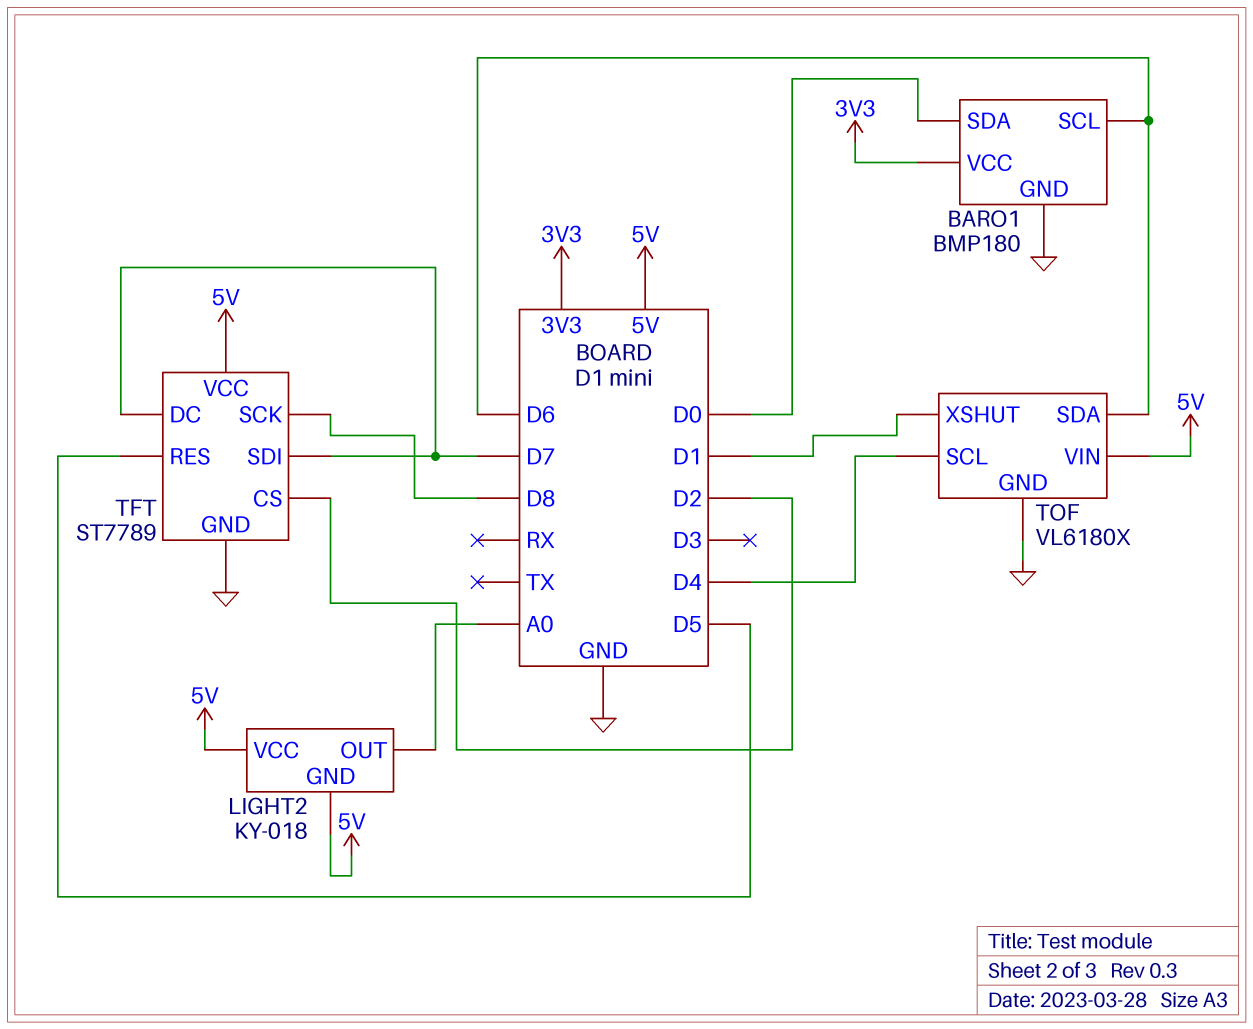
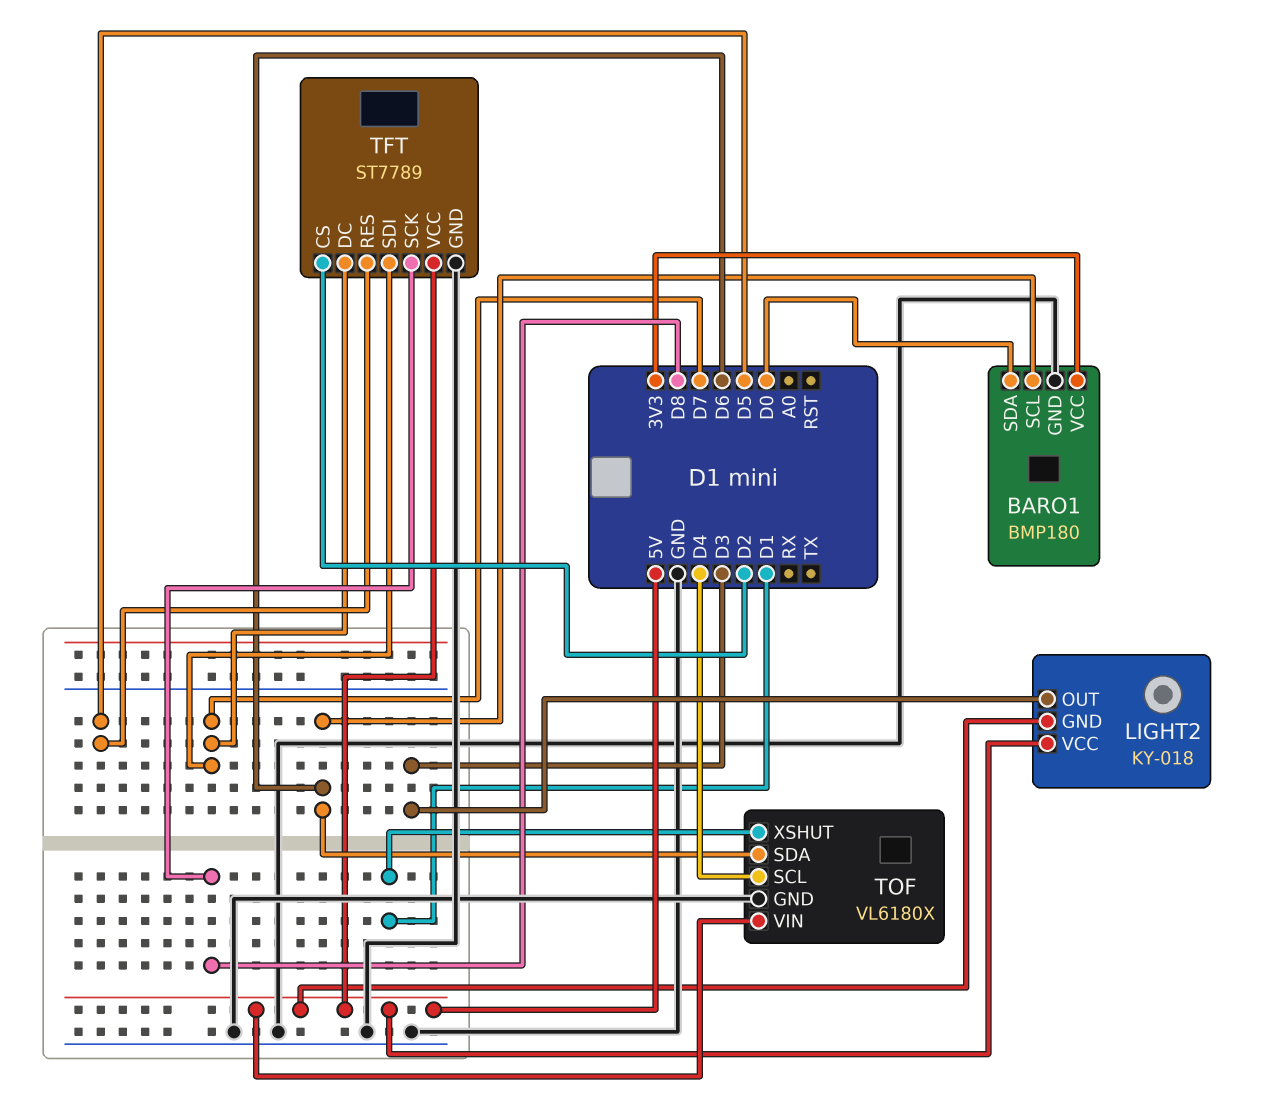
LIGHT2 pin OUT: A0 -> D3

